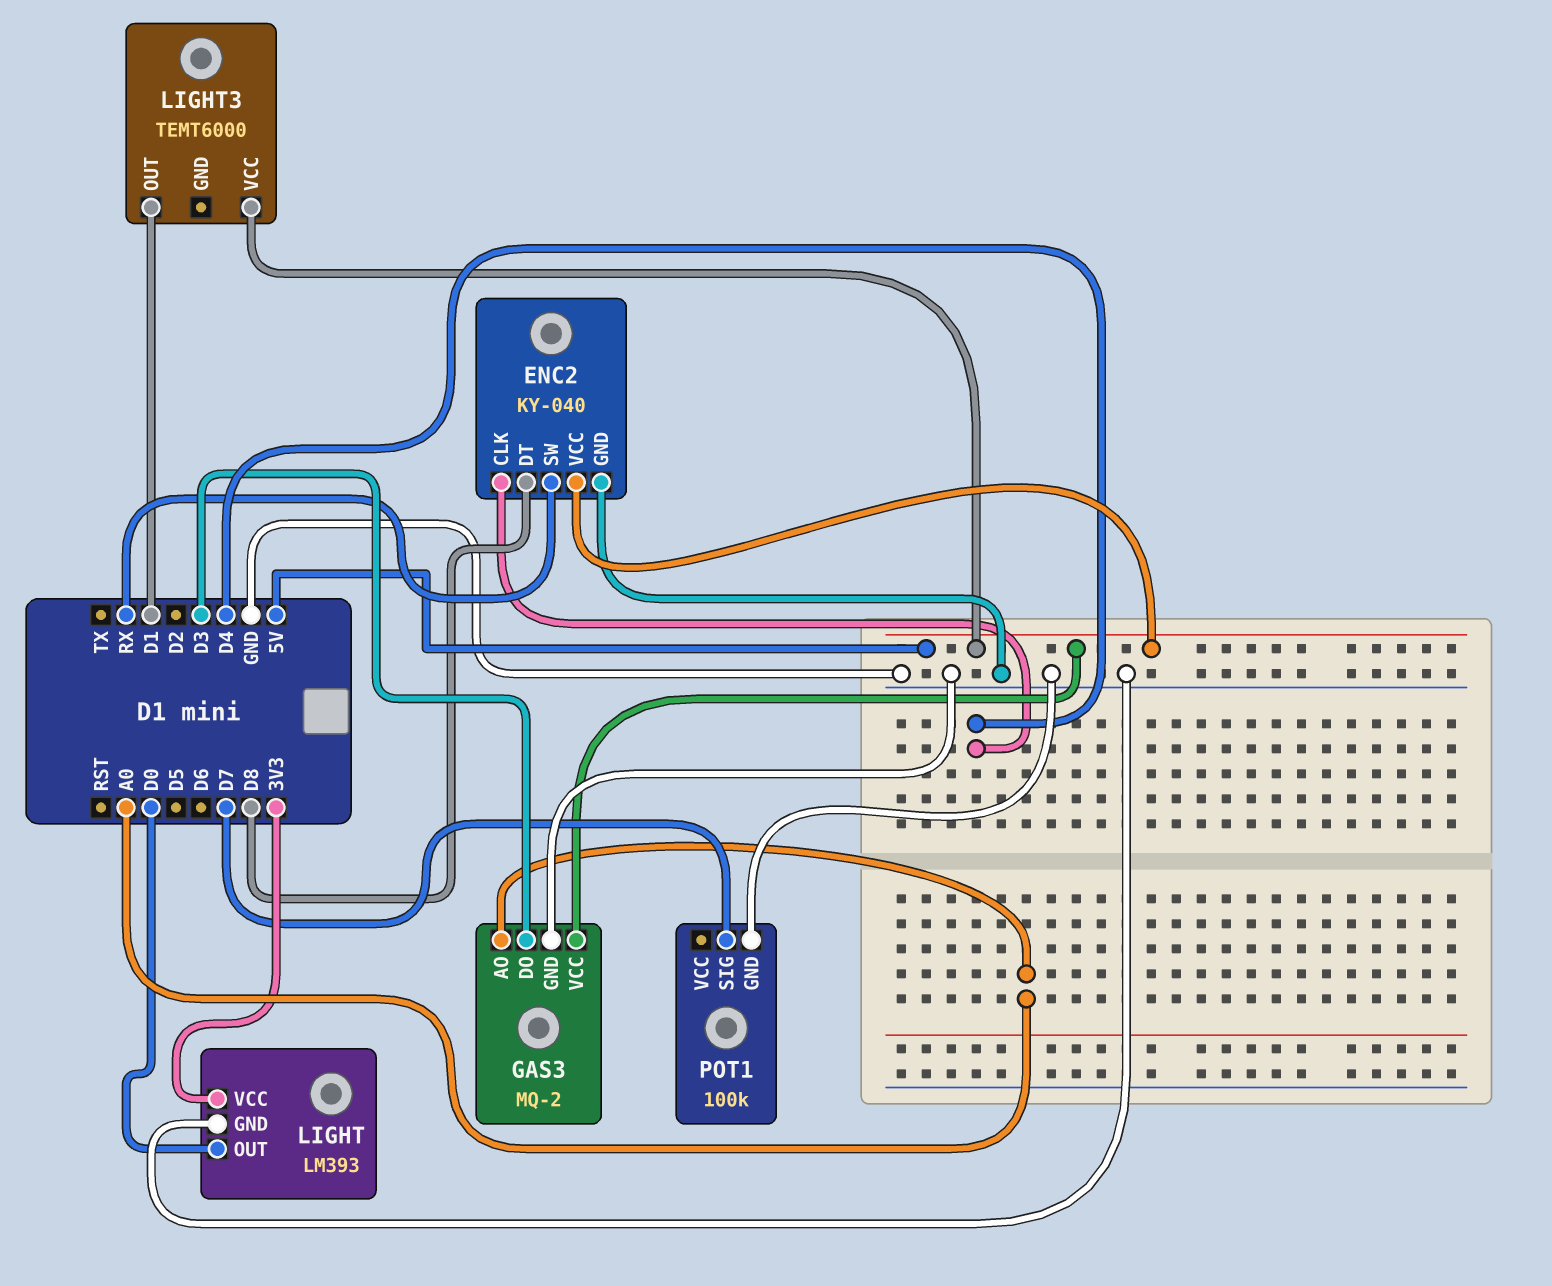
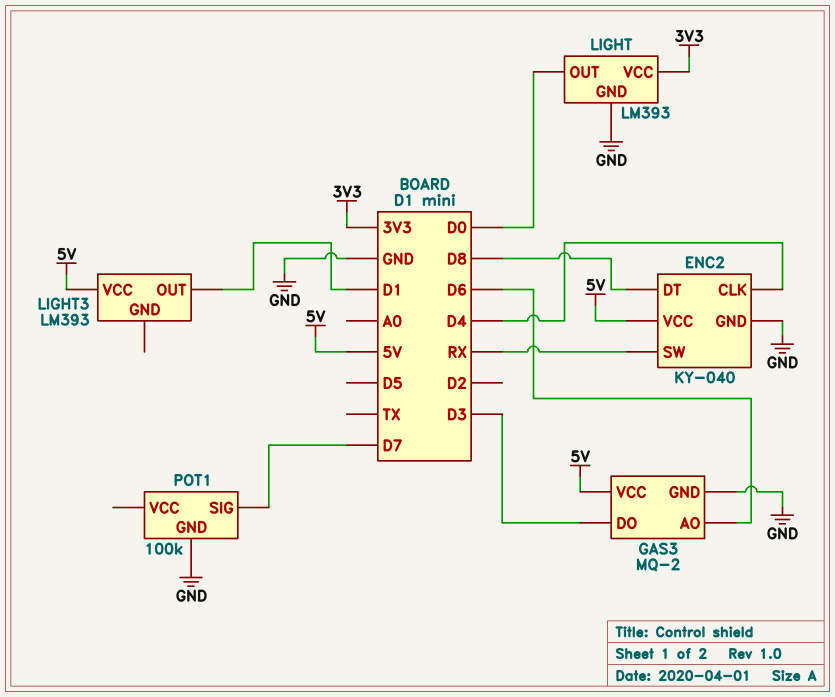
GAS3 pin AO: A0 -> D6
LIGHT3: TEMT6000 -> LM393

